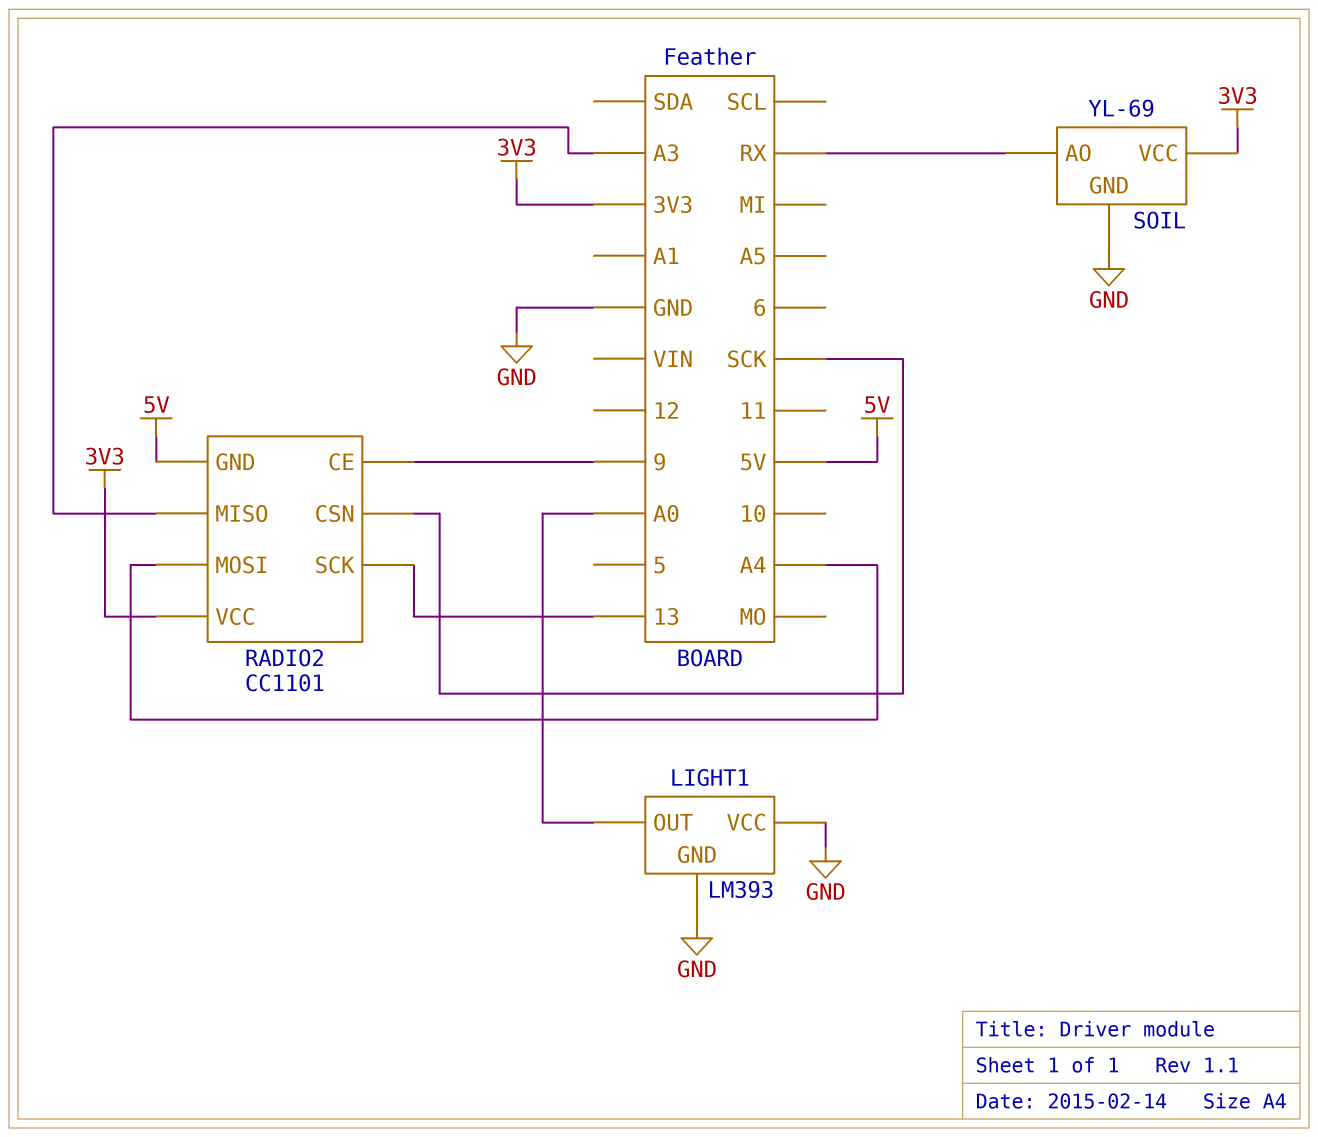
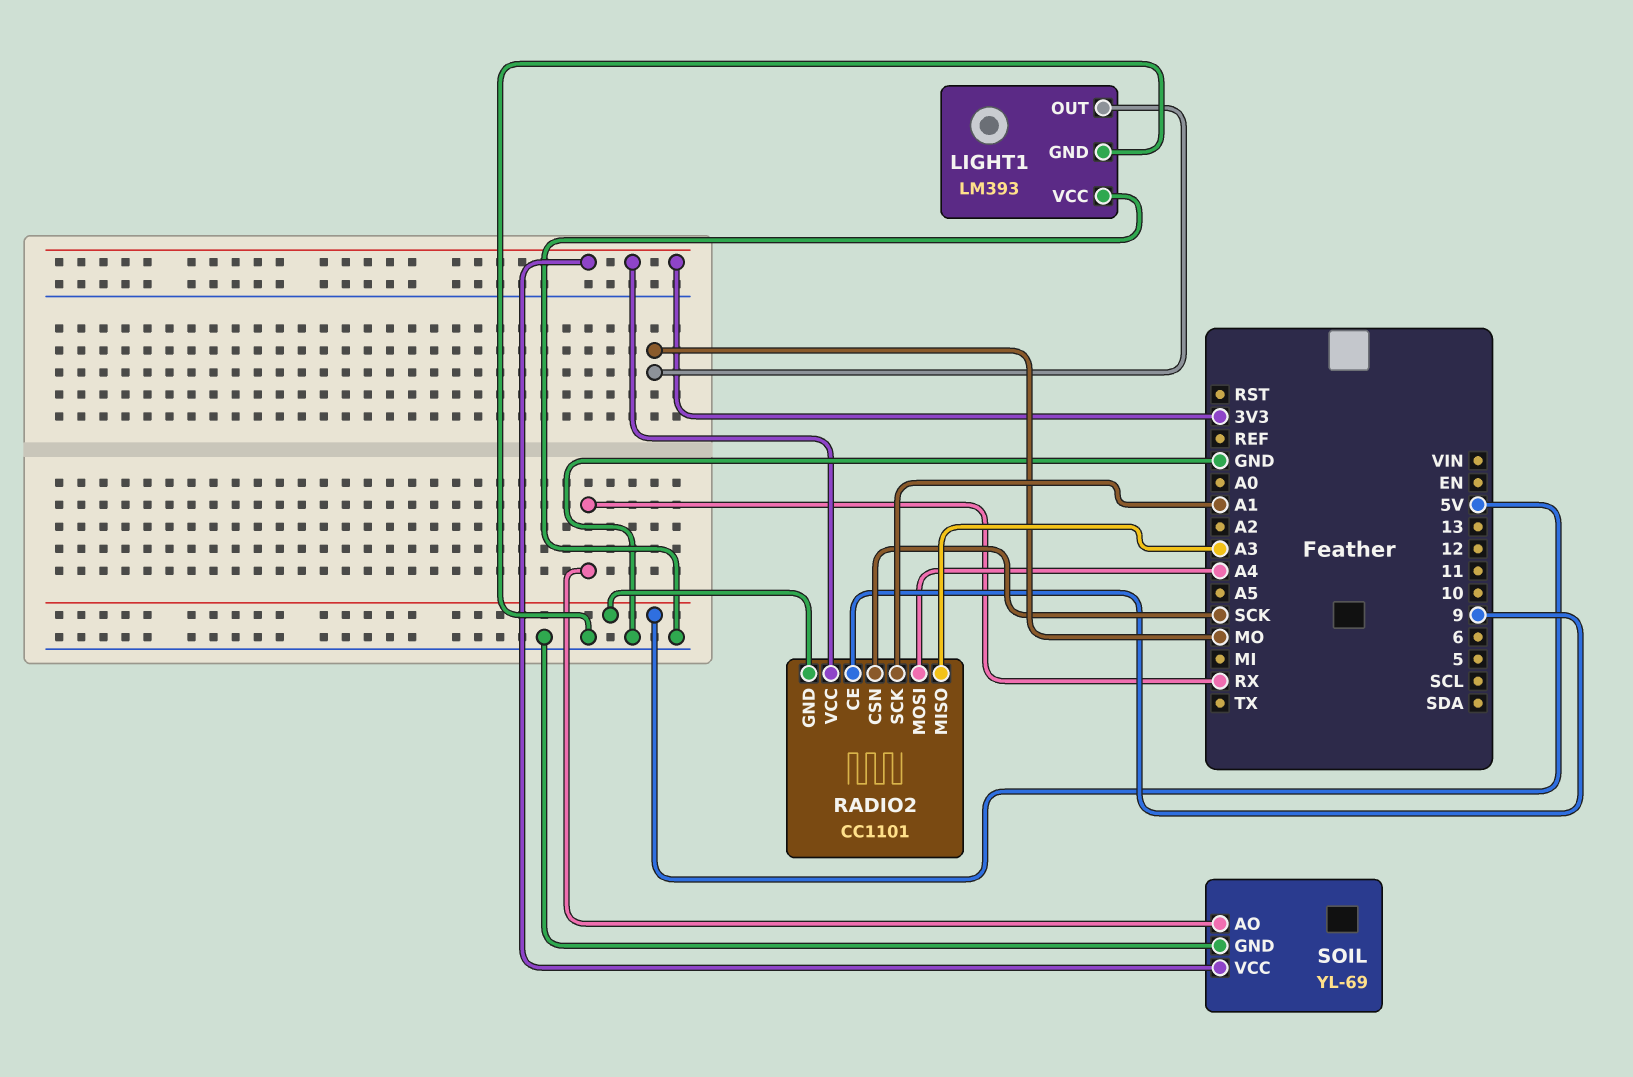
LIGHT1 pin OUT: A0 -> MO
RADIO2 pin SCK: 13 -> A1

